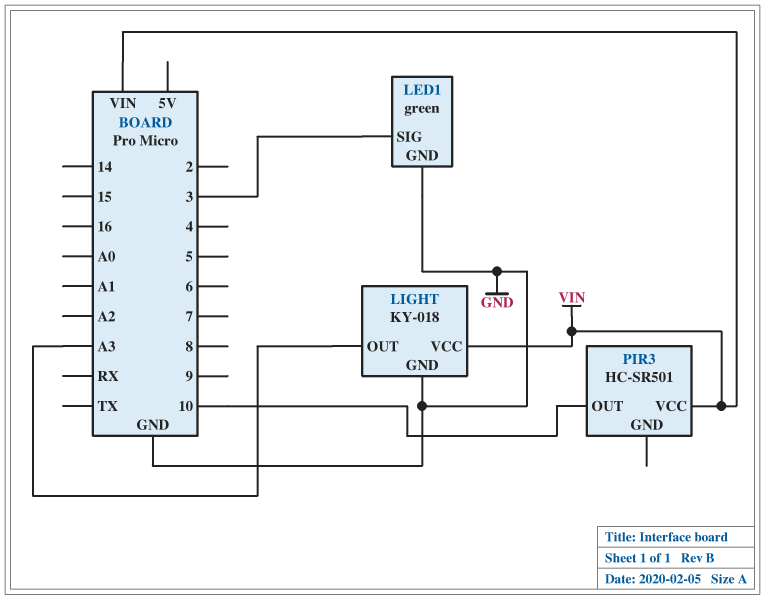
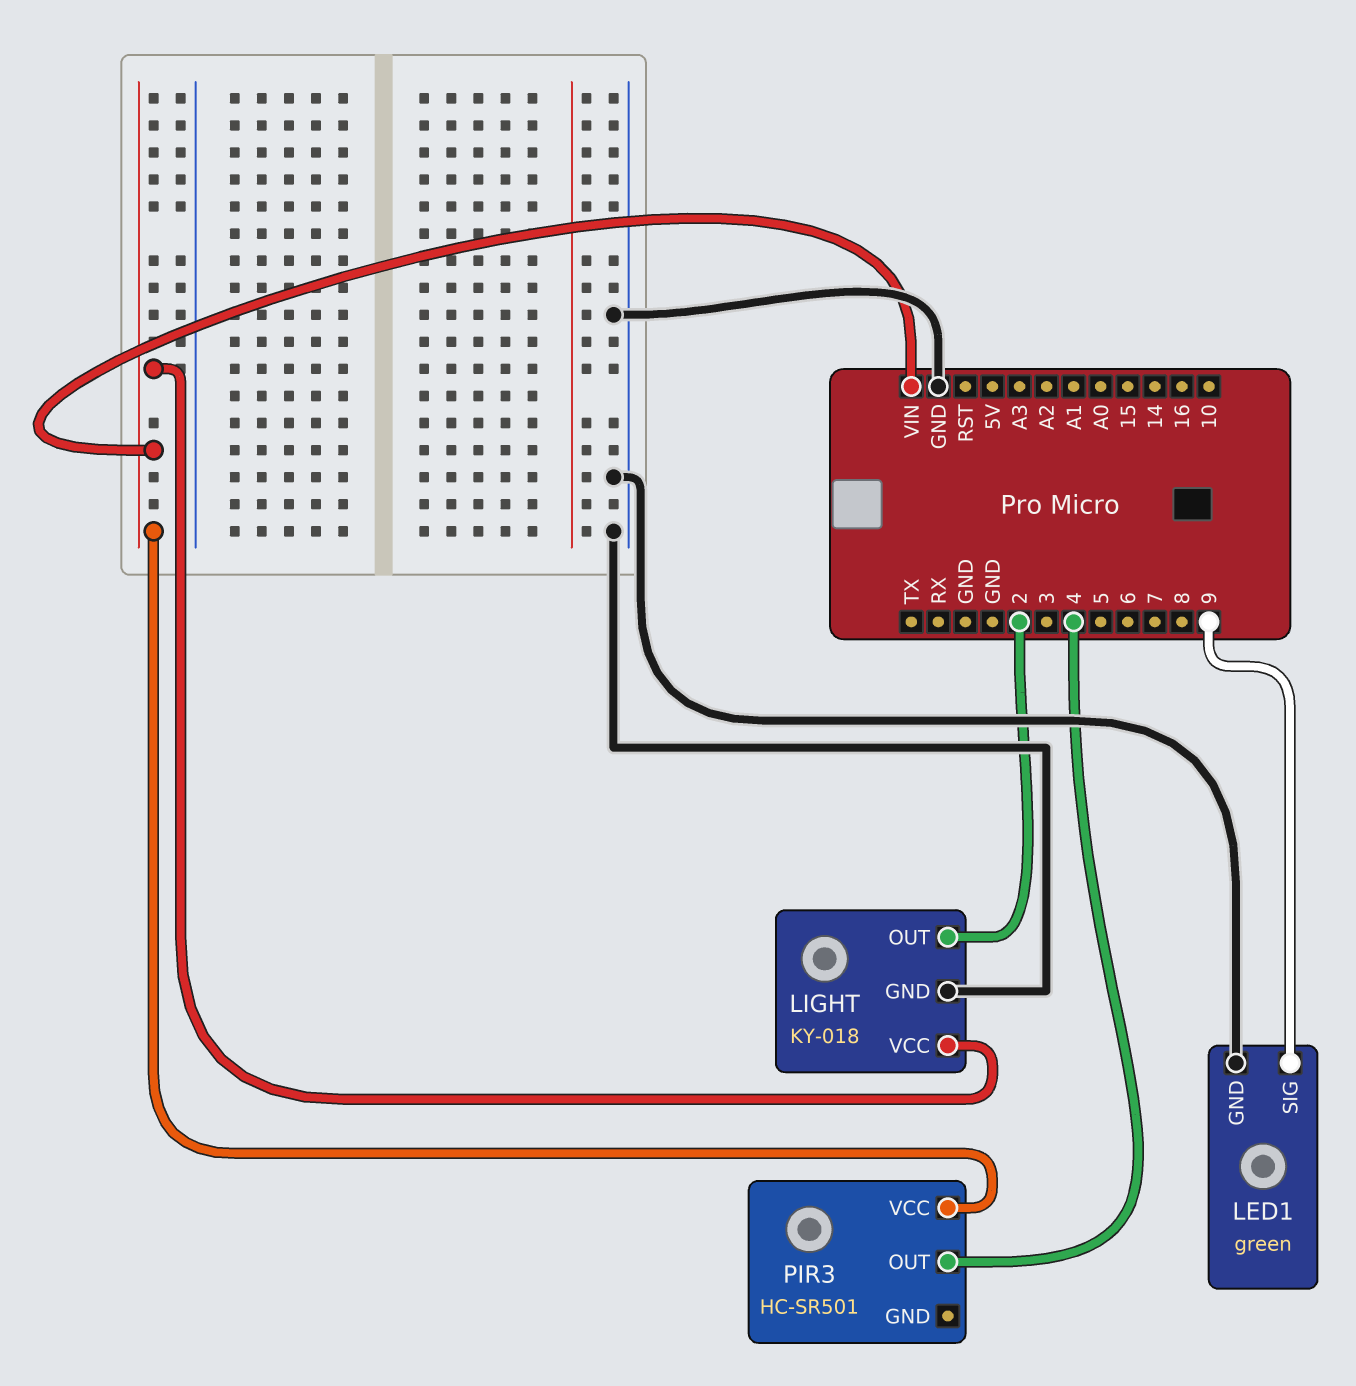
LED1 pin SIG: 3 -> 9
LIGHT pin OUT: A3 -> 2
PIR3 pin OUT: 10 -> 4

